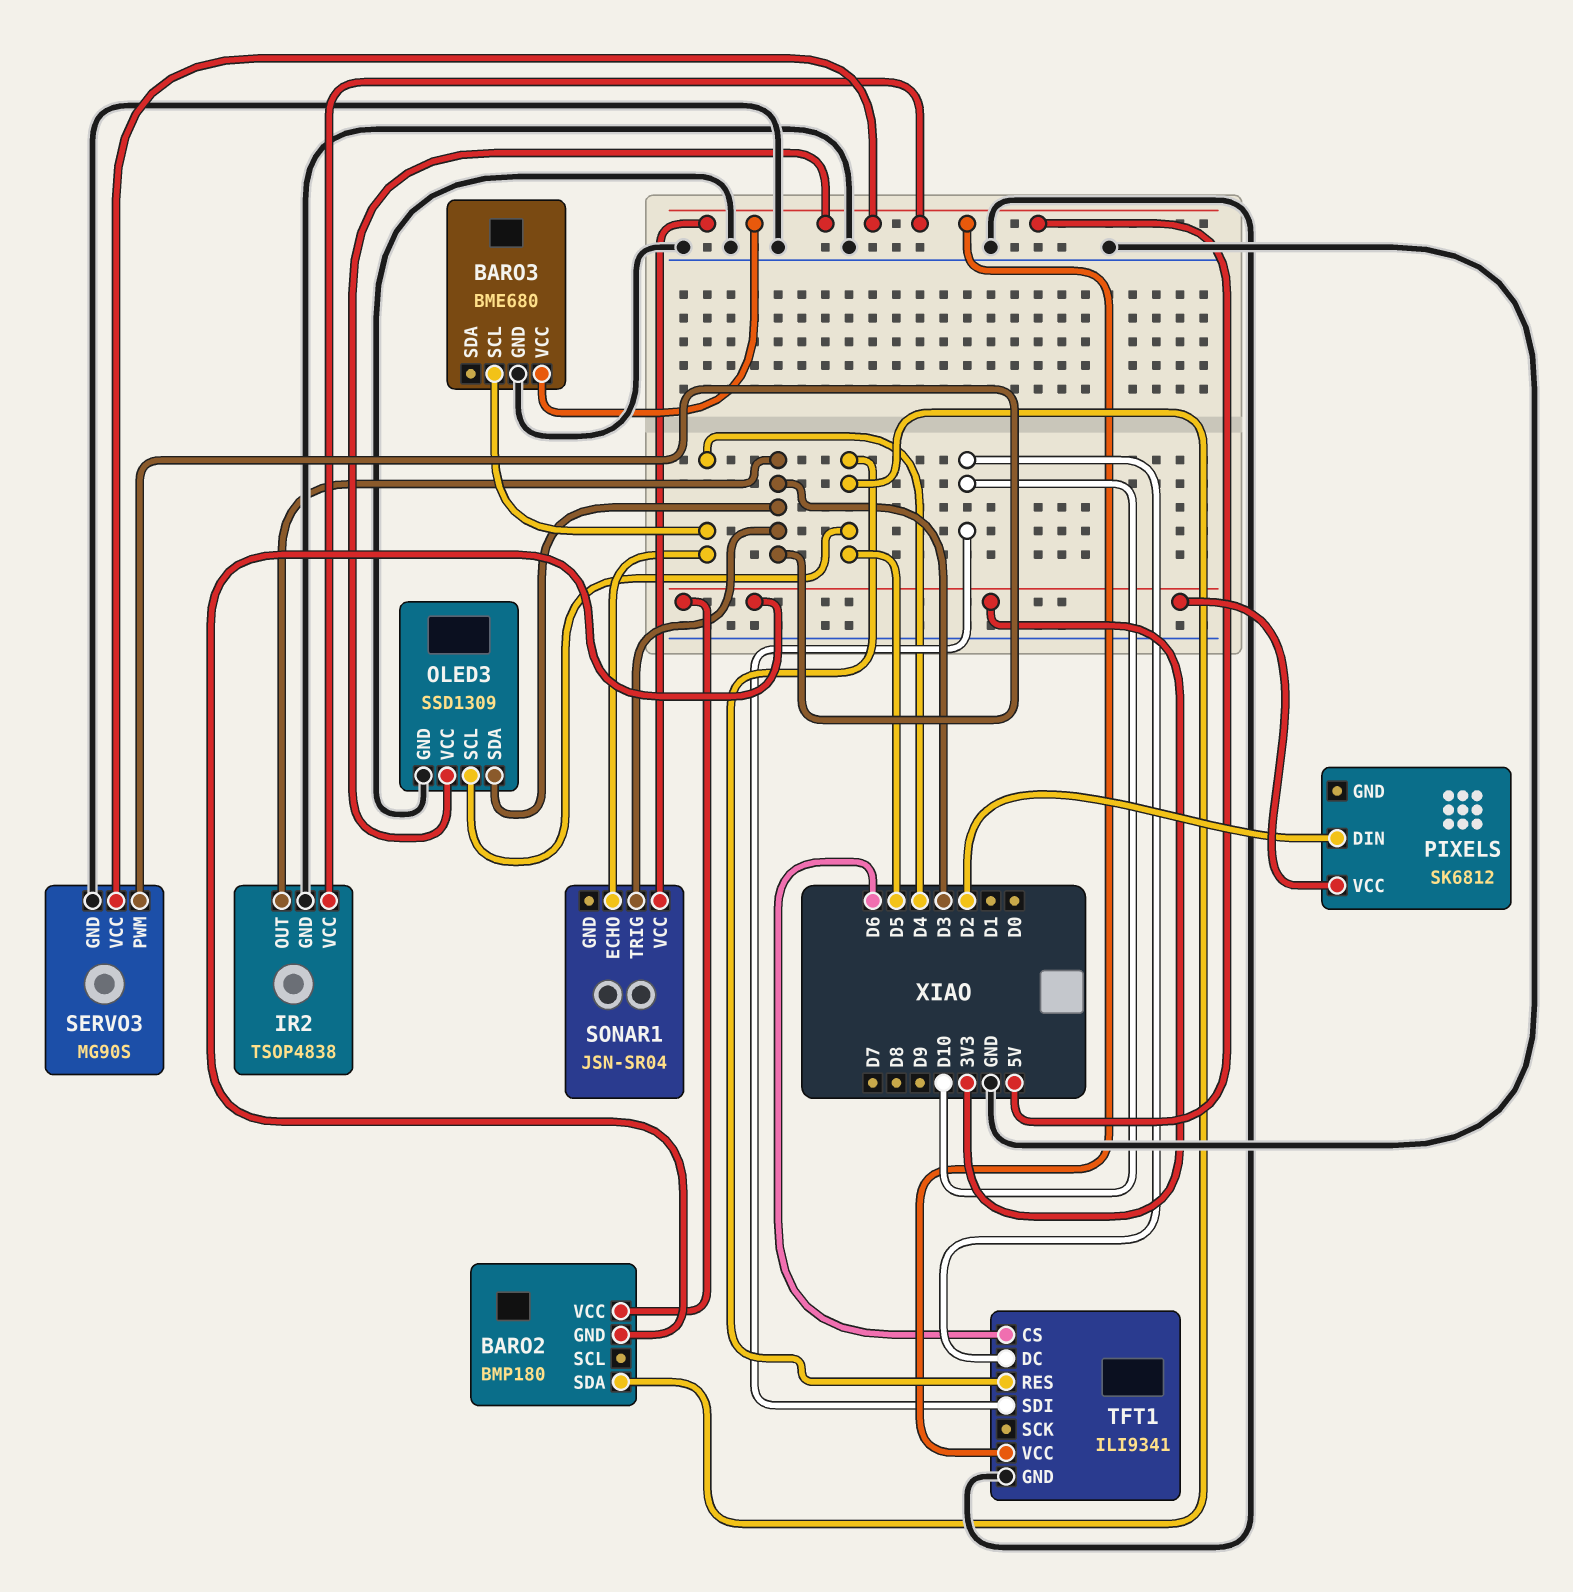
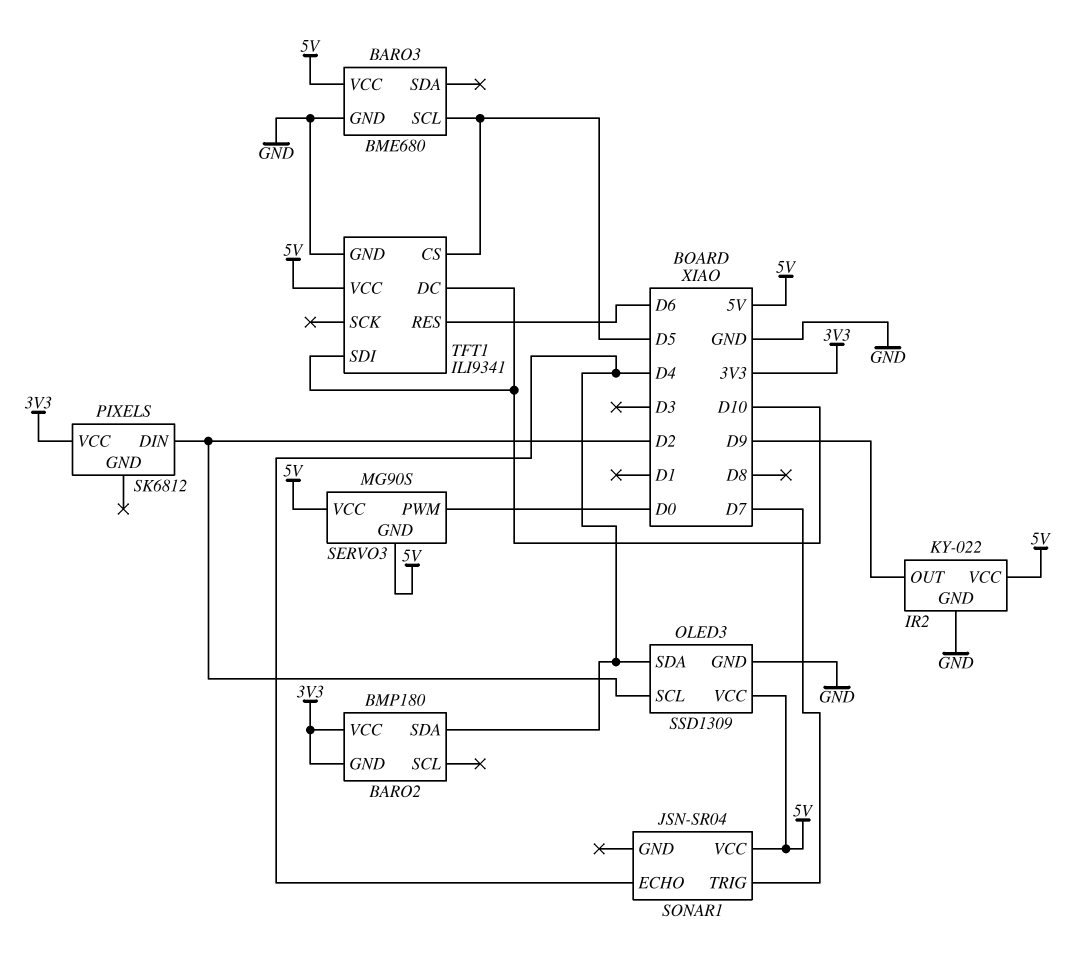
BARO2 pin SDA: D5 -> D4
BARO3 pin SCL: D4 -> D5
IR2: TSOP4838 -> KY-022
IR2 pin OUT: D3 -> D9
OLED3 pin SCL: D5 -> D2
OLED3 pin SDA: D3 -> D4
SERVO3 pin GND: GND -> 5V
SERVO3 pin PWM: D3 -> D0
SONAR1 pin TRIG: D3 -> D7
TFT1 pin CS: D6 -> D5
TFT1 pin RES: D5 -> D6

